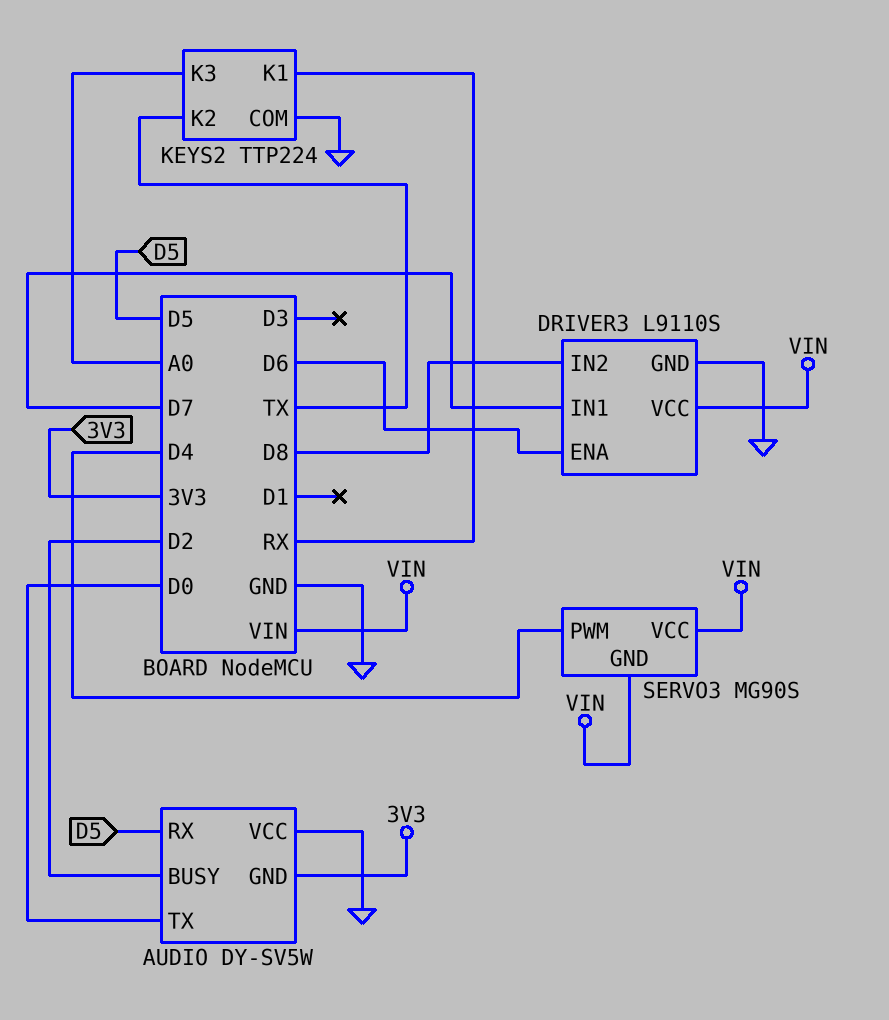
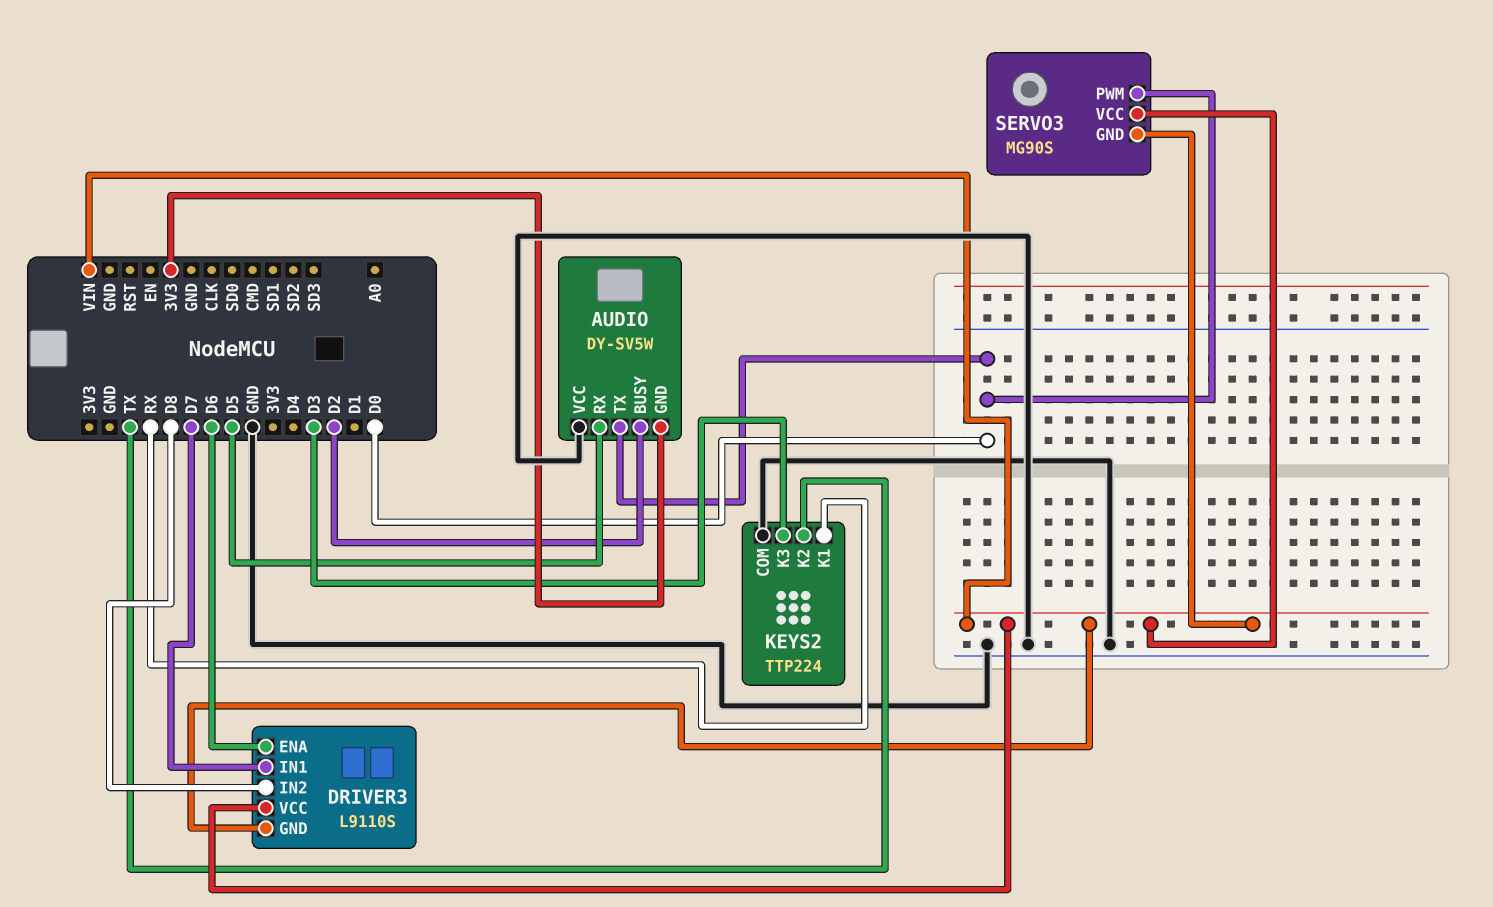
DRIVER3 pin GND: GND -> VIN
KEYS2 pin K3: A0 -> D3
SERVO3 pin PWM: D4 -> D0

